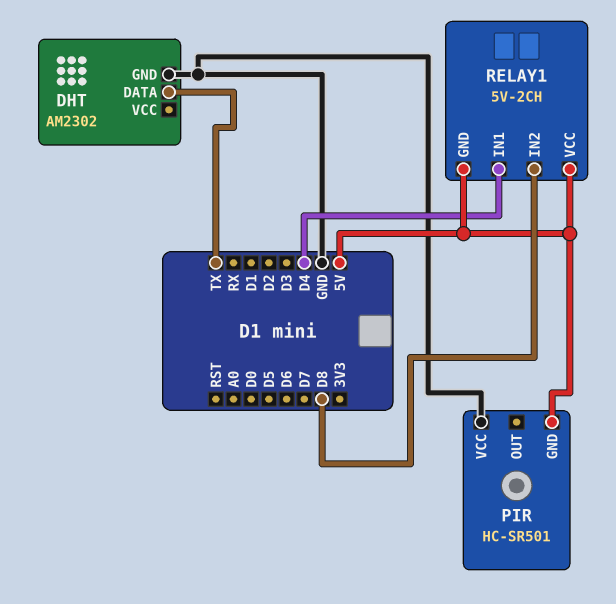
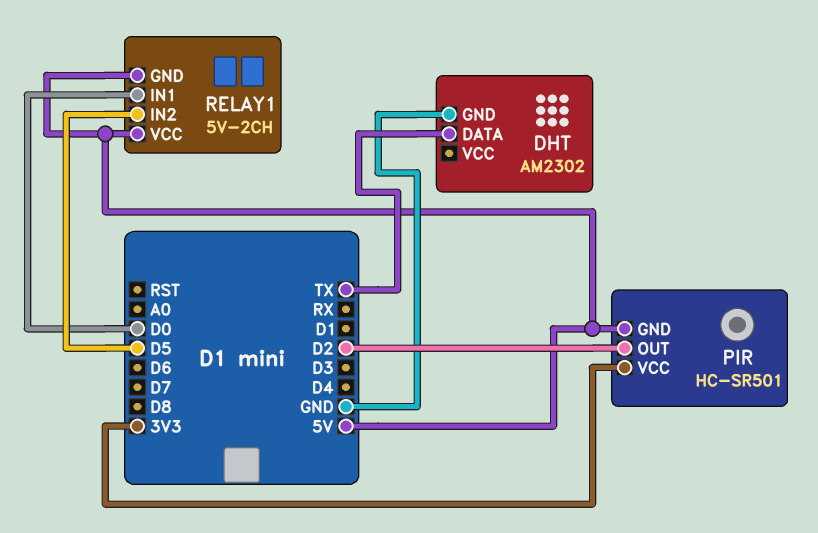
PIR pin OUT: none -> D2
PIR pin VCC: GND -> 3V3
RELAY1 pin IN1: D4 -> D0
RELAY1 pin IN2: D8 -> D5

